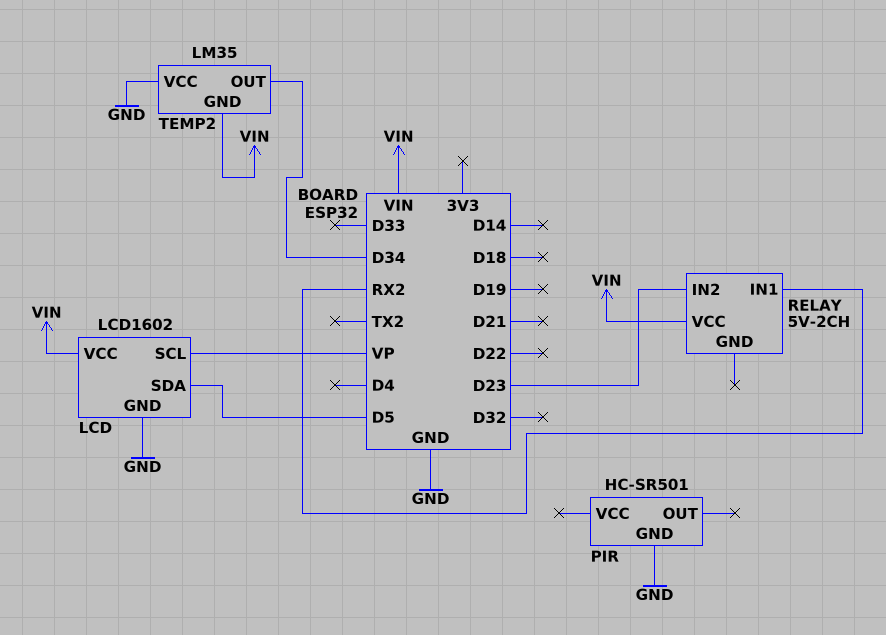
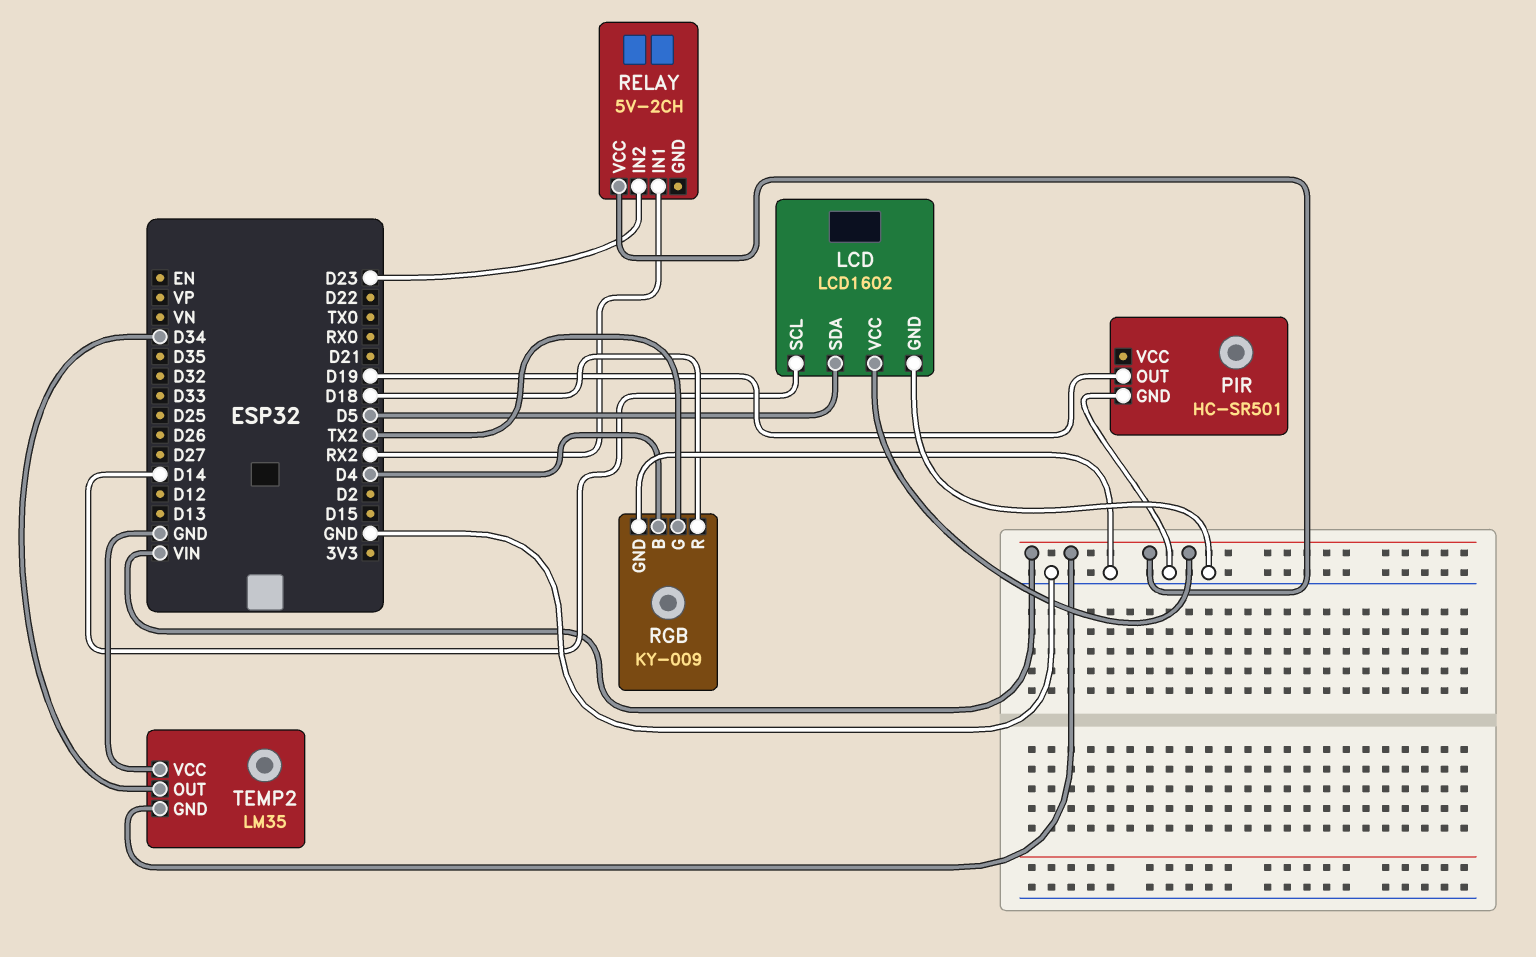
LCD pin SCL: VP -> D14
PIR pin OUT: none -> D19
RGB: none -> KY-009
RGB pin B: none -> D4
RGB pin G: none -> TX2
RGB pin GND: none -> GND
RGB pin R: none -> D18

